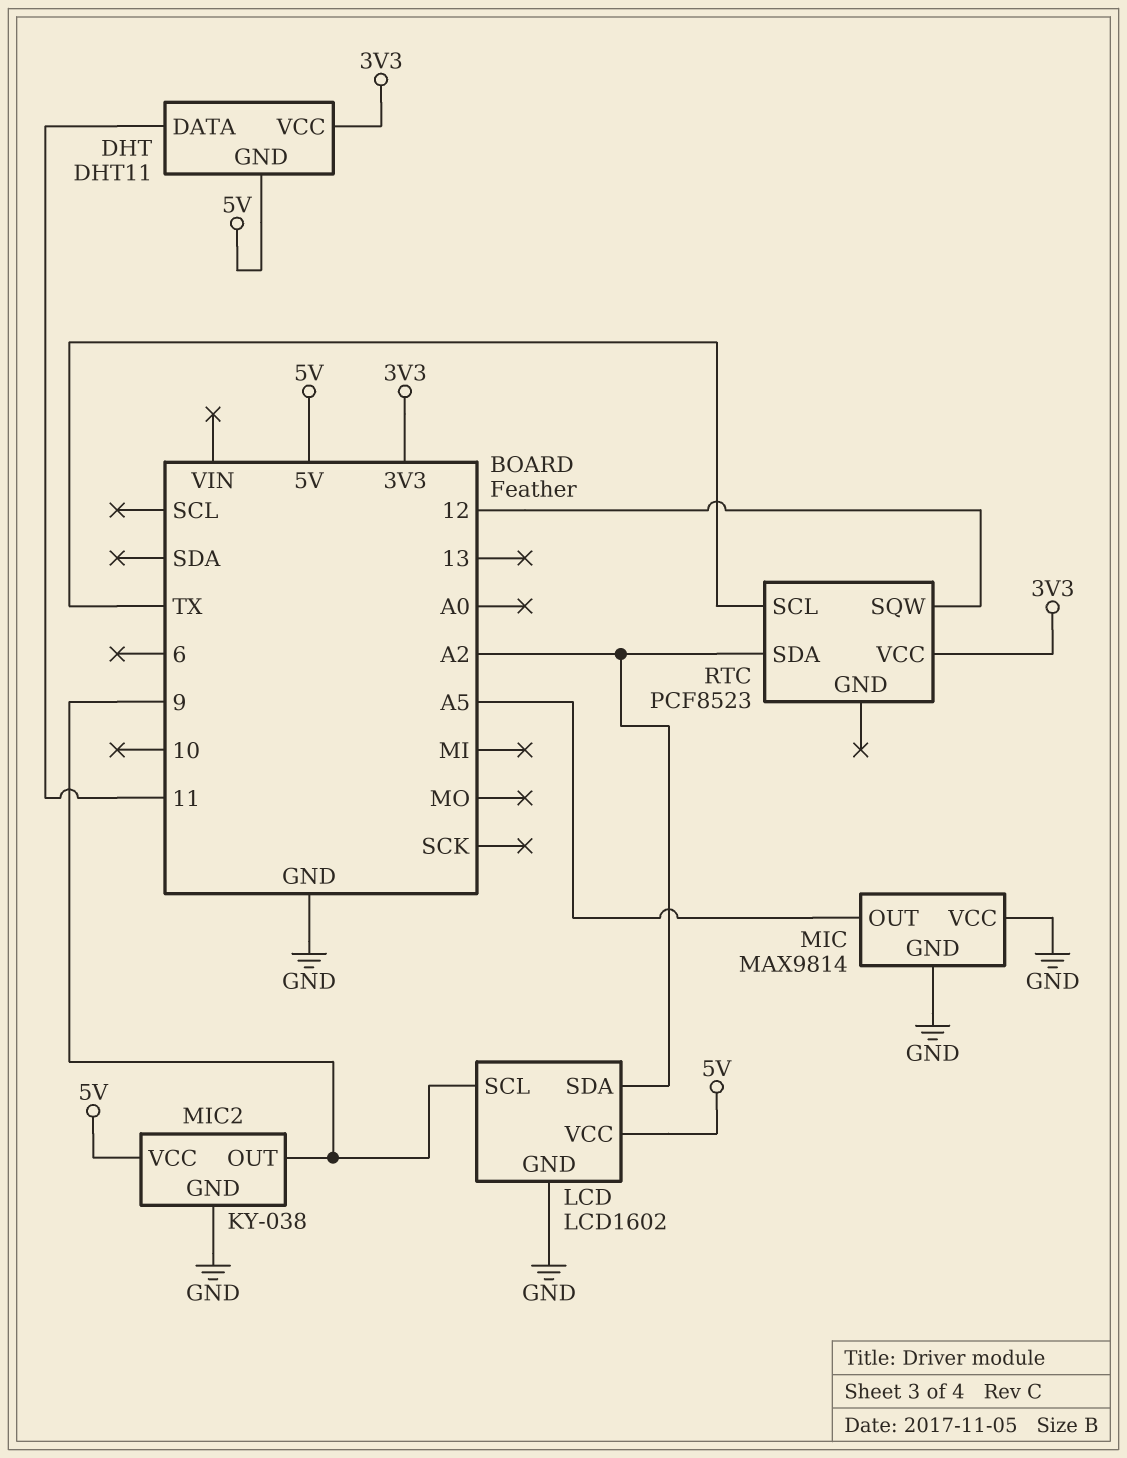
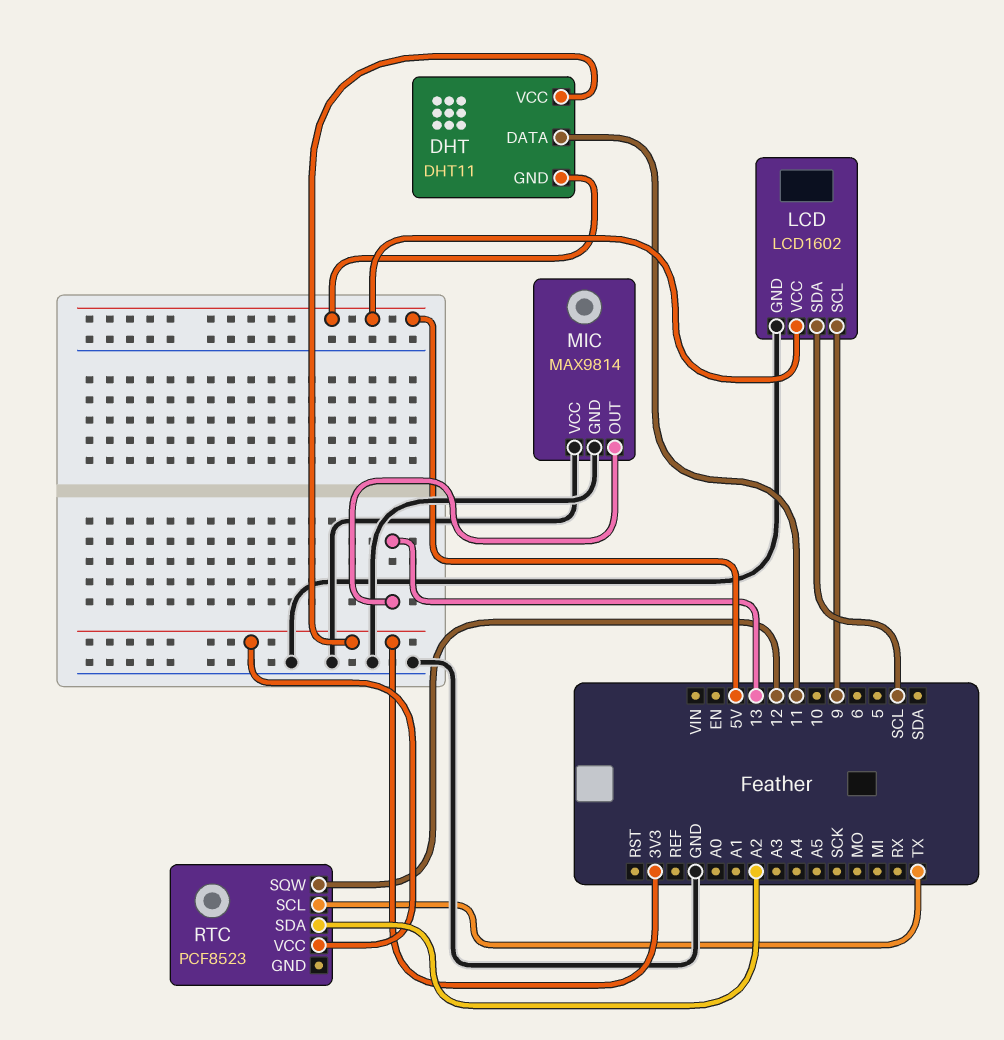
LCD pin SDA: A2 -> SCL
MIC pin OUT: A5 -> 13
MIC2: KY-038 -> none
MIC2 pin GND: GND -> none
MIC2 pin OUT: 9 -> none
MIC2 pin VCC: 5V -> none

